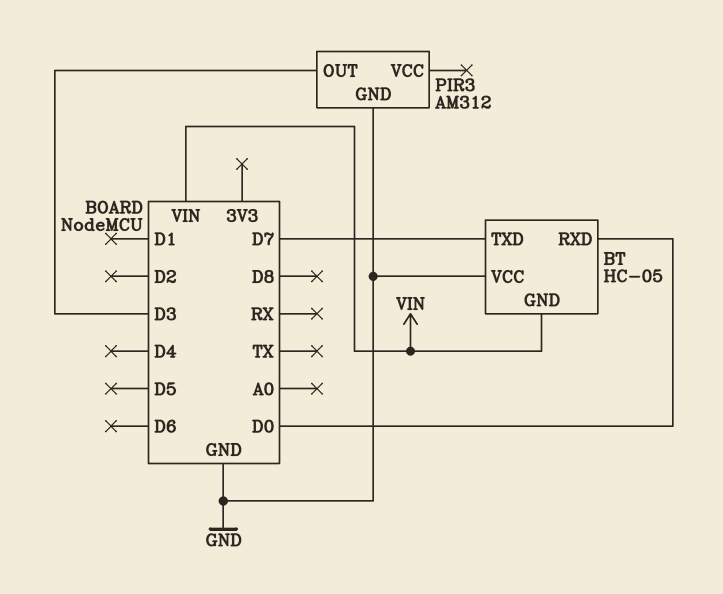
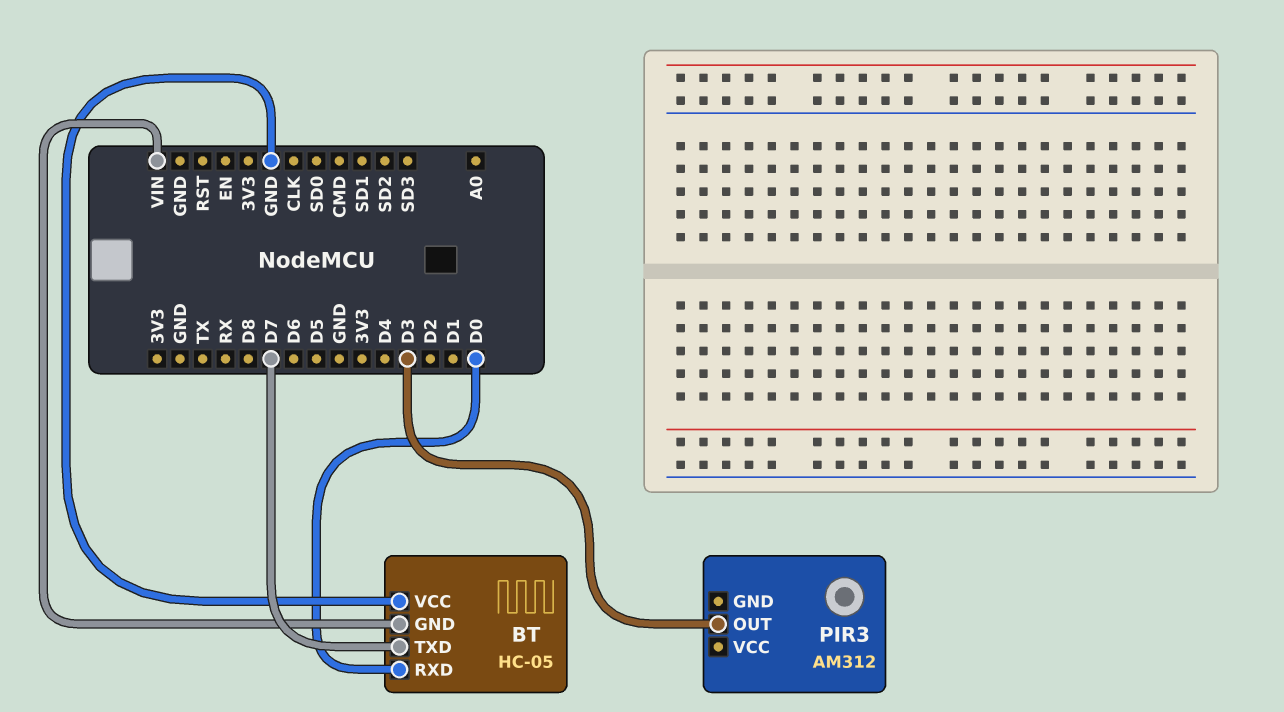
PIR3 pin GND: GND -> none

